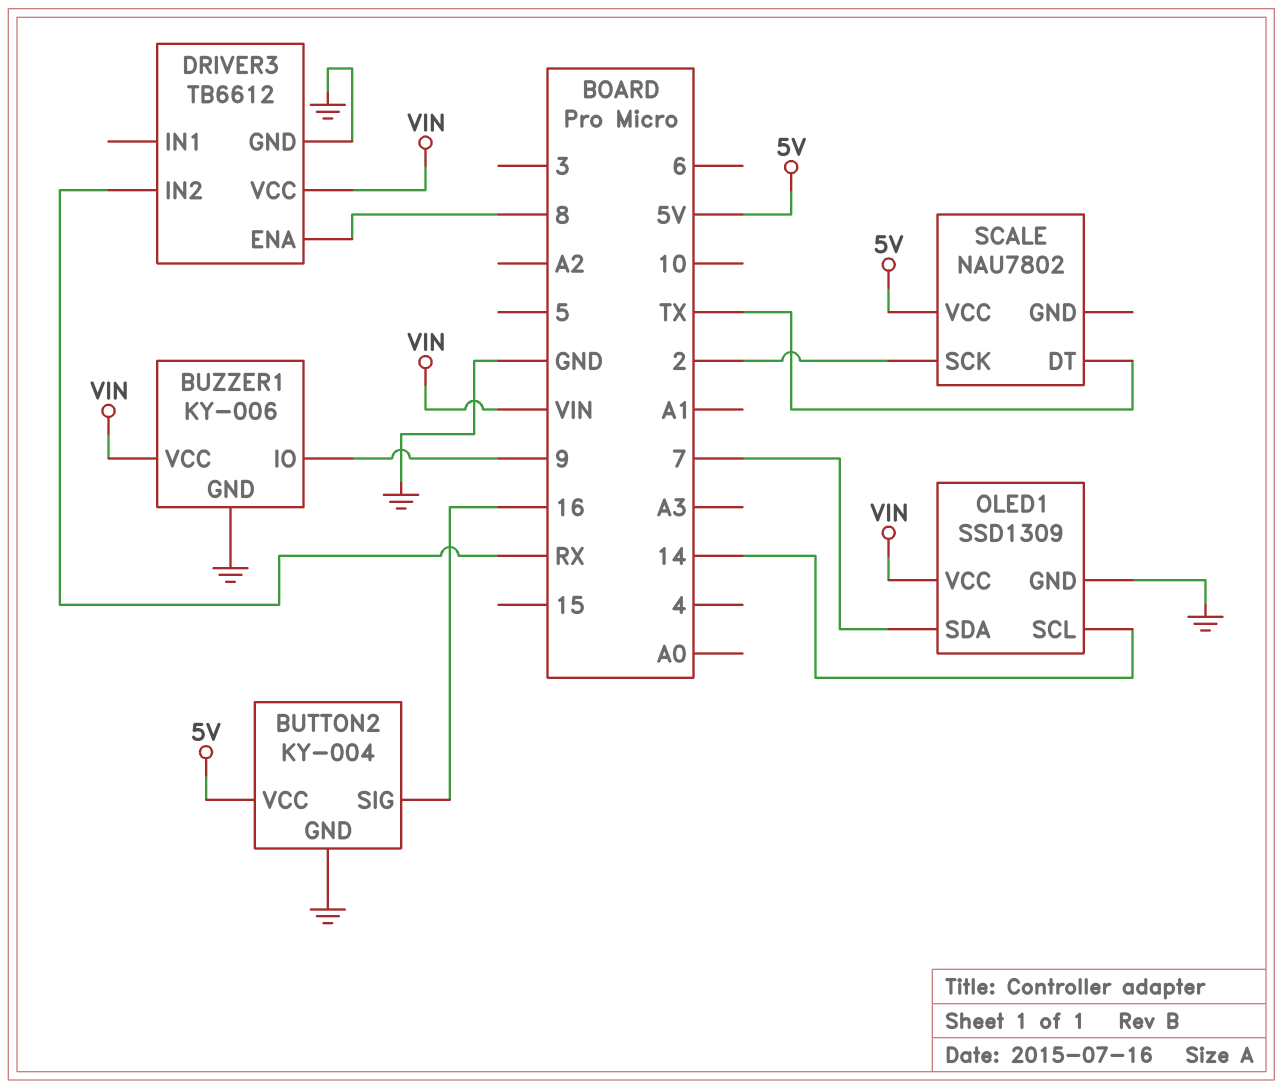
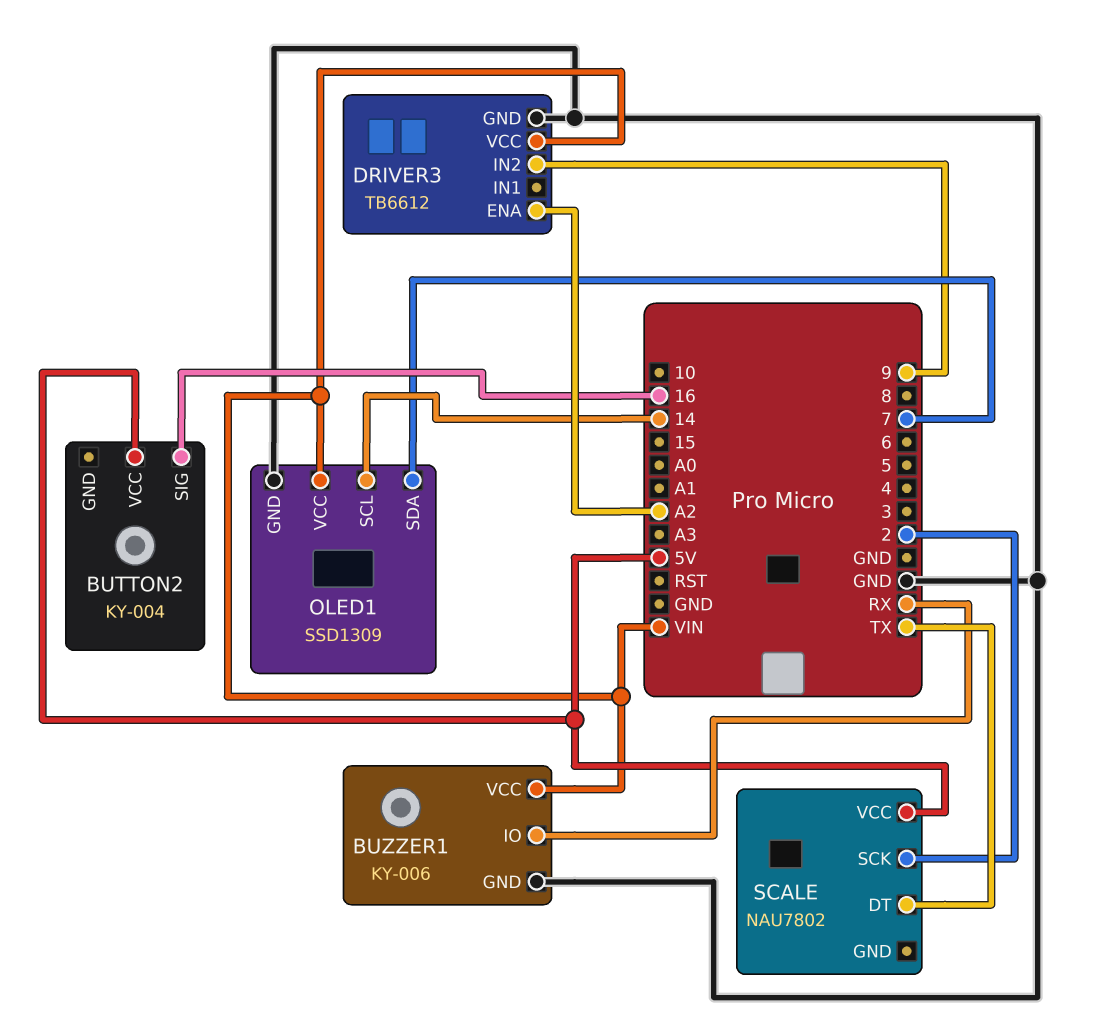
BUTTON2 pin GND: GND -> none
BUZZER1 pin IO: 9 -> RX
DRIVER3 pin ENA: 8 -> A2
DRIVER3 pin IN2: RX -> 9

